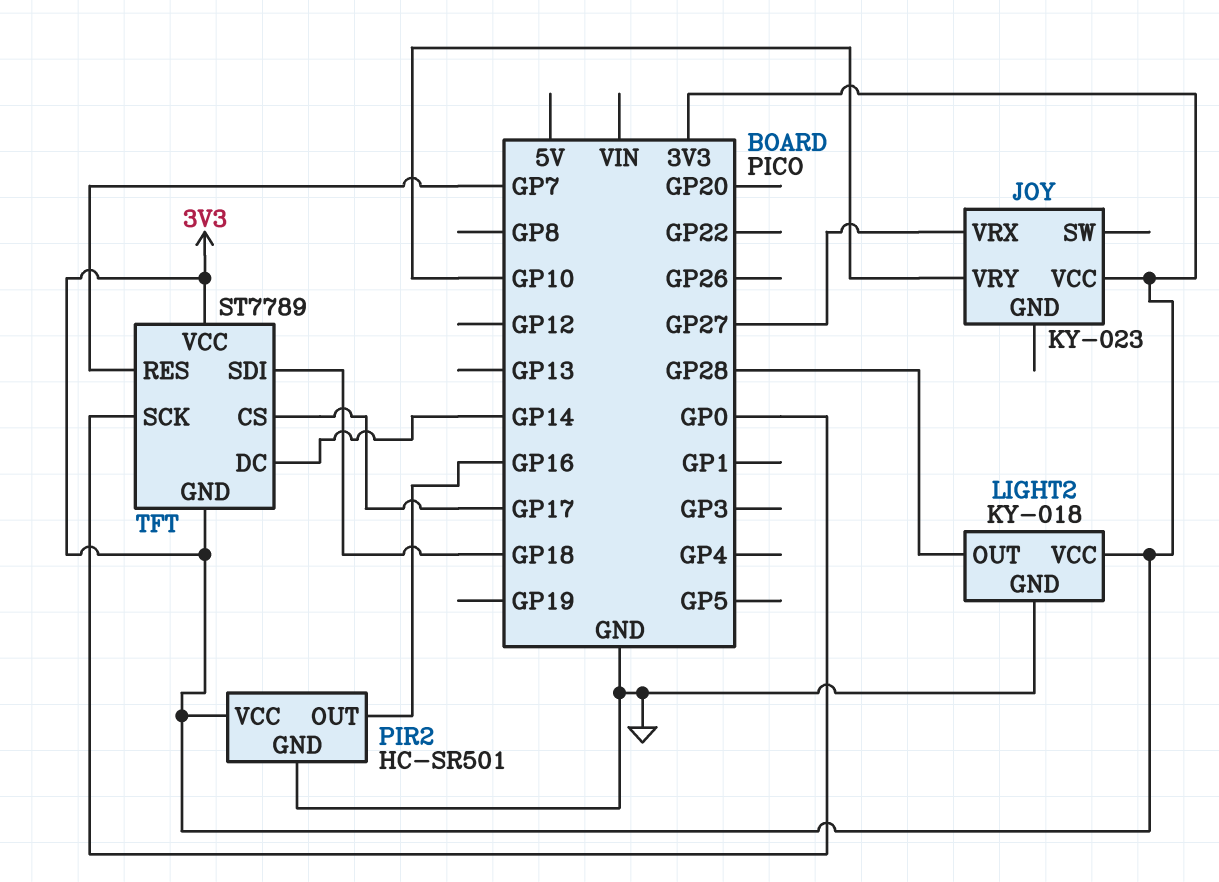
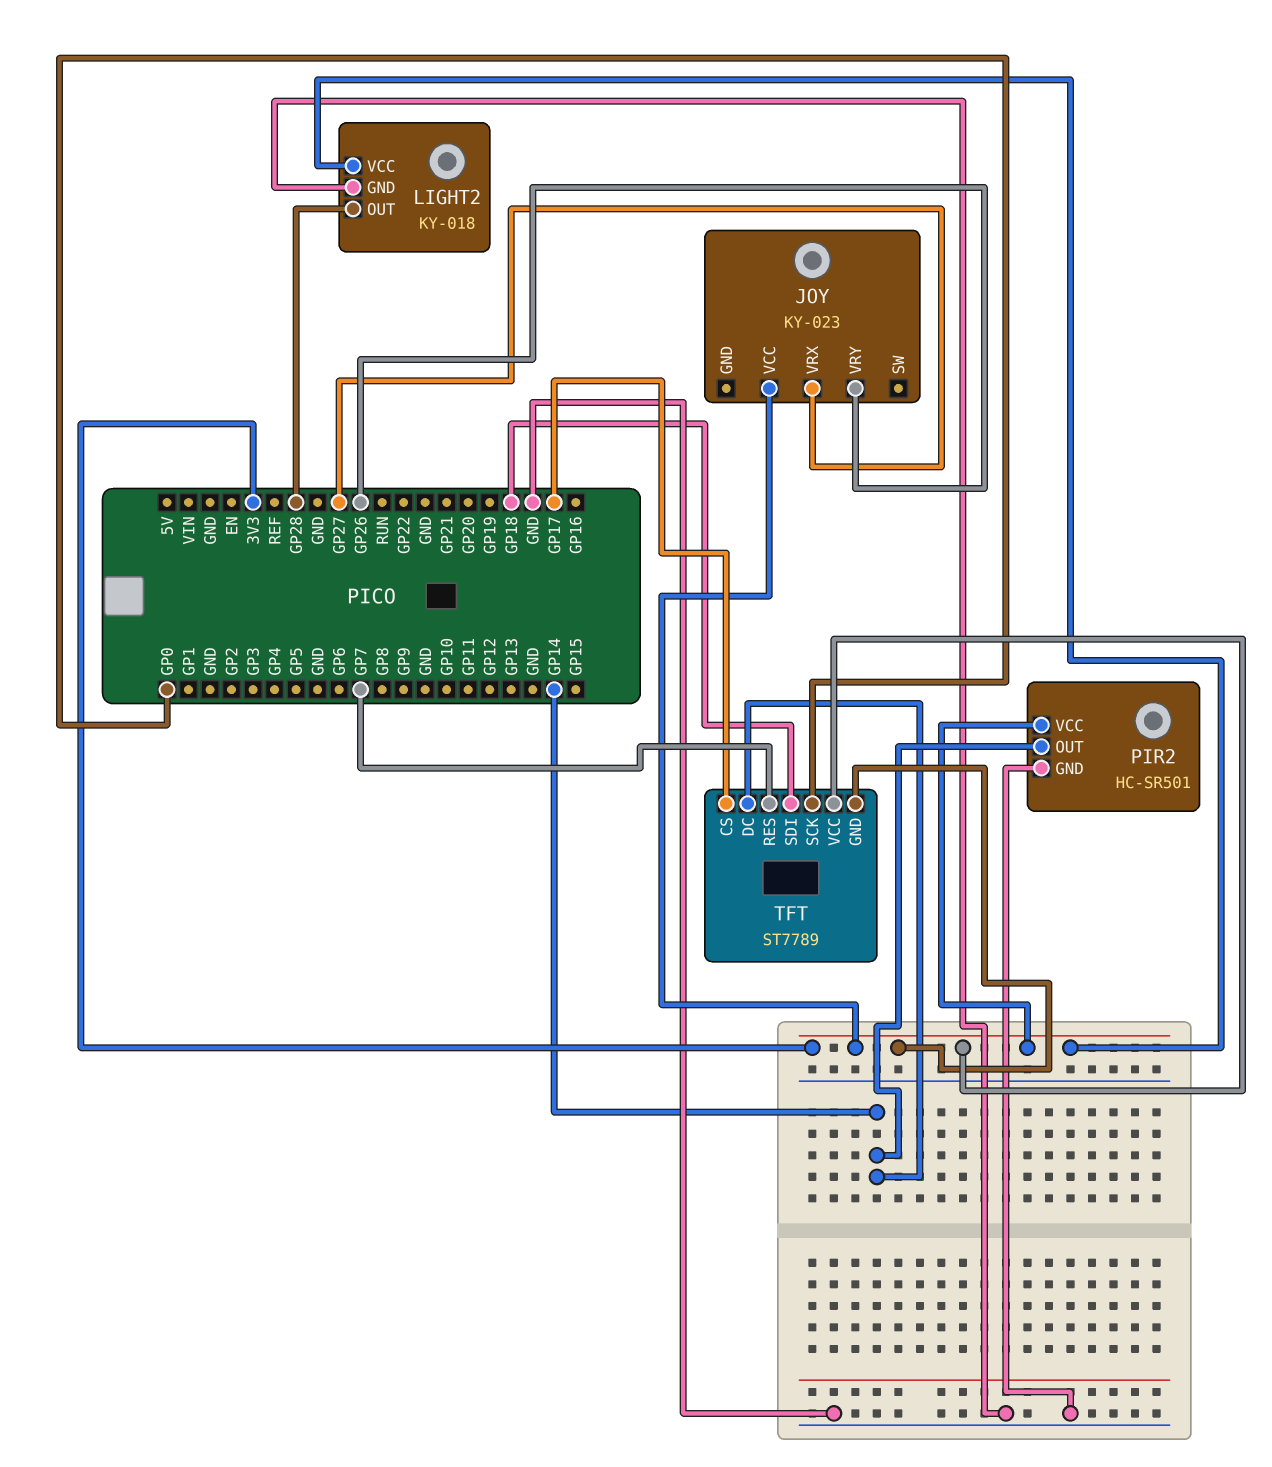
JOY pin VRY: GP10 -> GP26
PIR2 pin OUT: GP16 -> GP14

